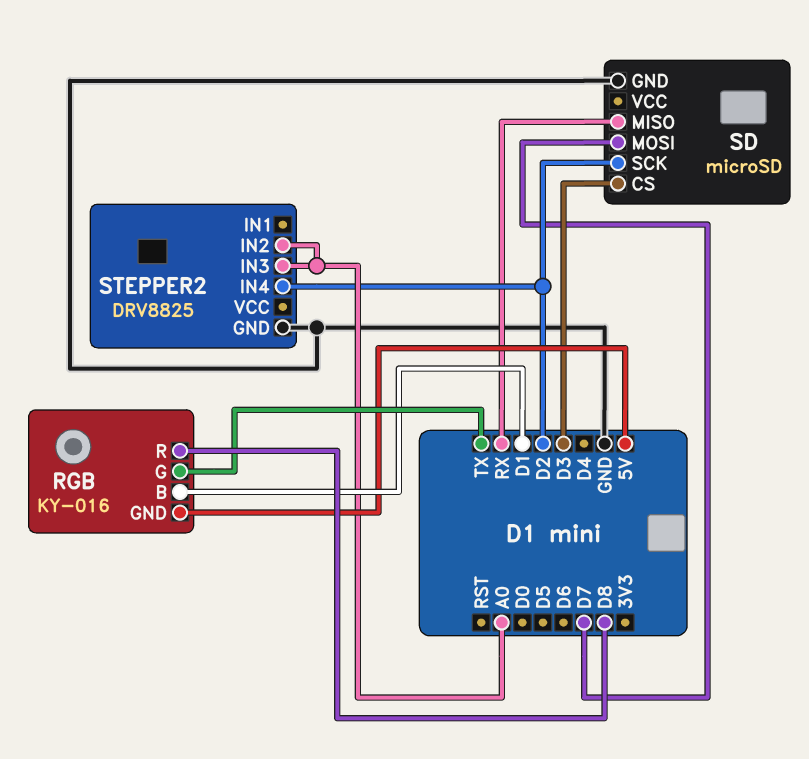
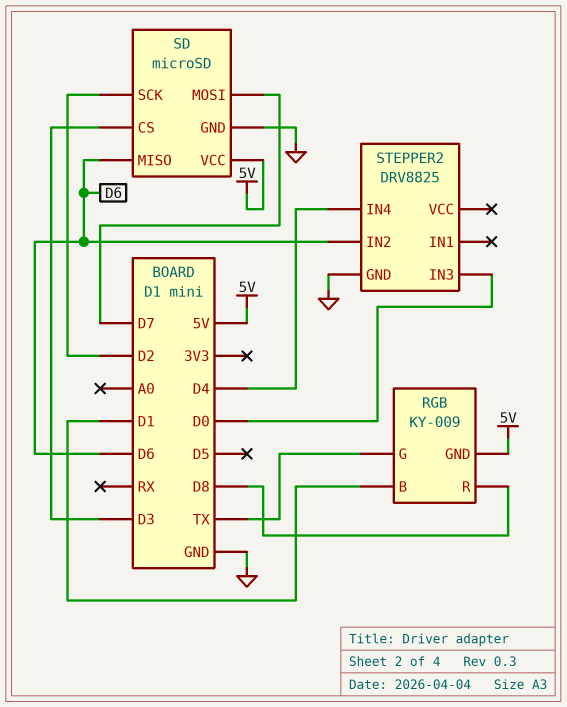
RGB: KY-016 -> KY-009
SD pin MISO: RX -> D6
SD pin VCC: none -> 5V
STEPPER2 pin IN2: A0 -> D6
STEPPER2 pin IN3: A0 -> D0
STEPPER2 pin IN4: D2 -> D4

